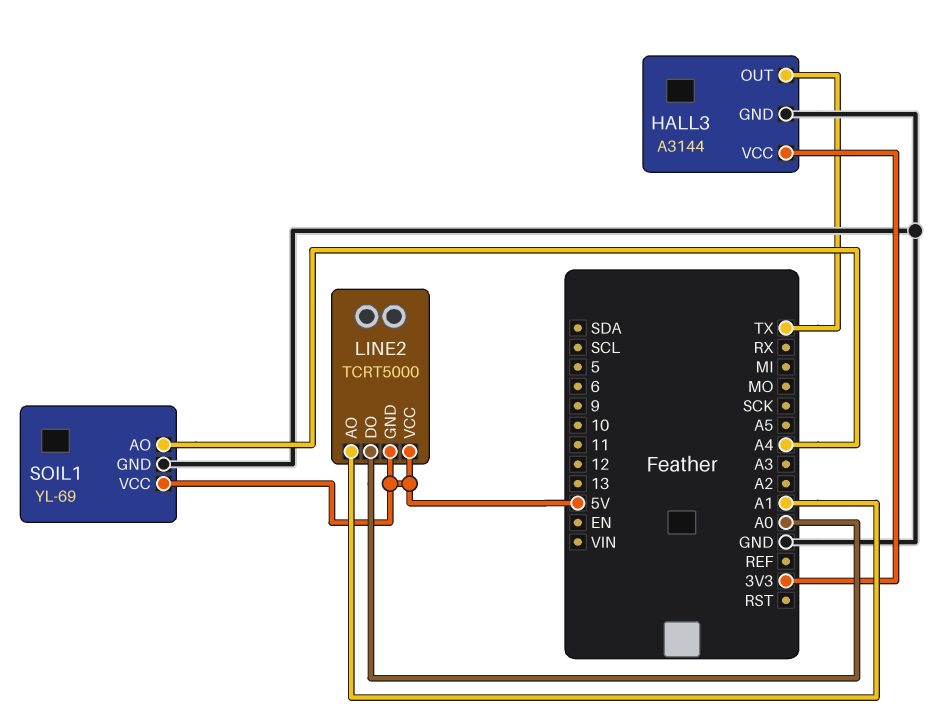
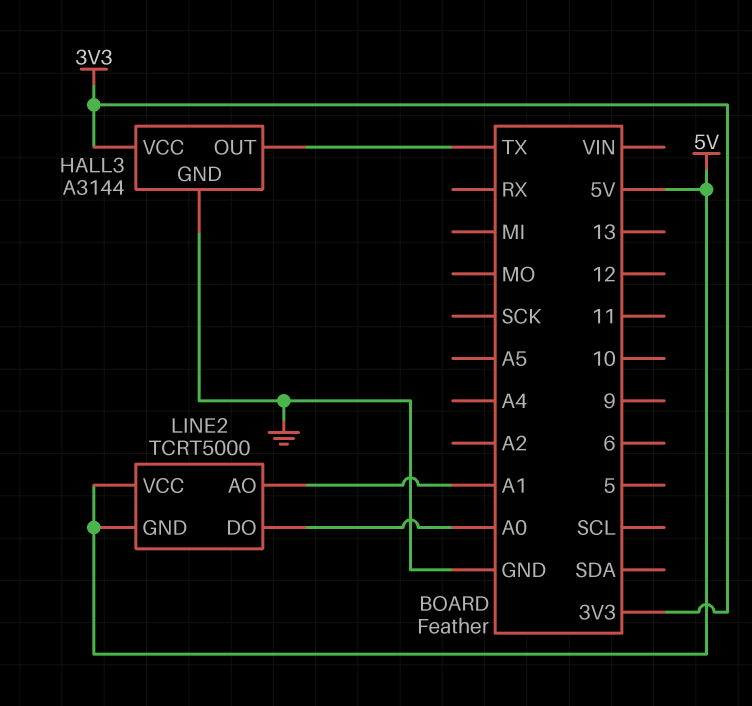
SOIL1: YL-69 -> none
SOIL1 pin AO: A4 -> none
SOIL1 pin GND: GND -> none
SOIL1 pin VCC: 5V -> none

